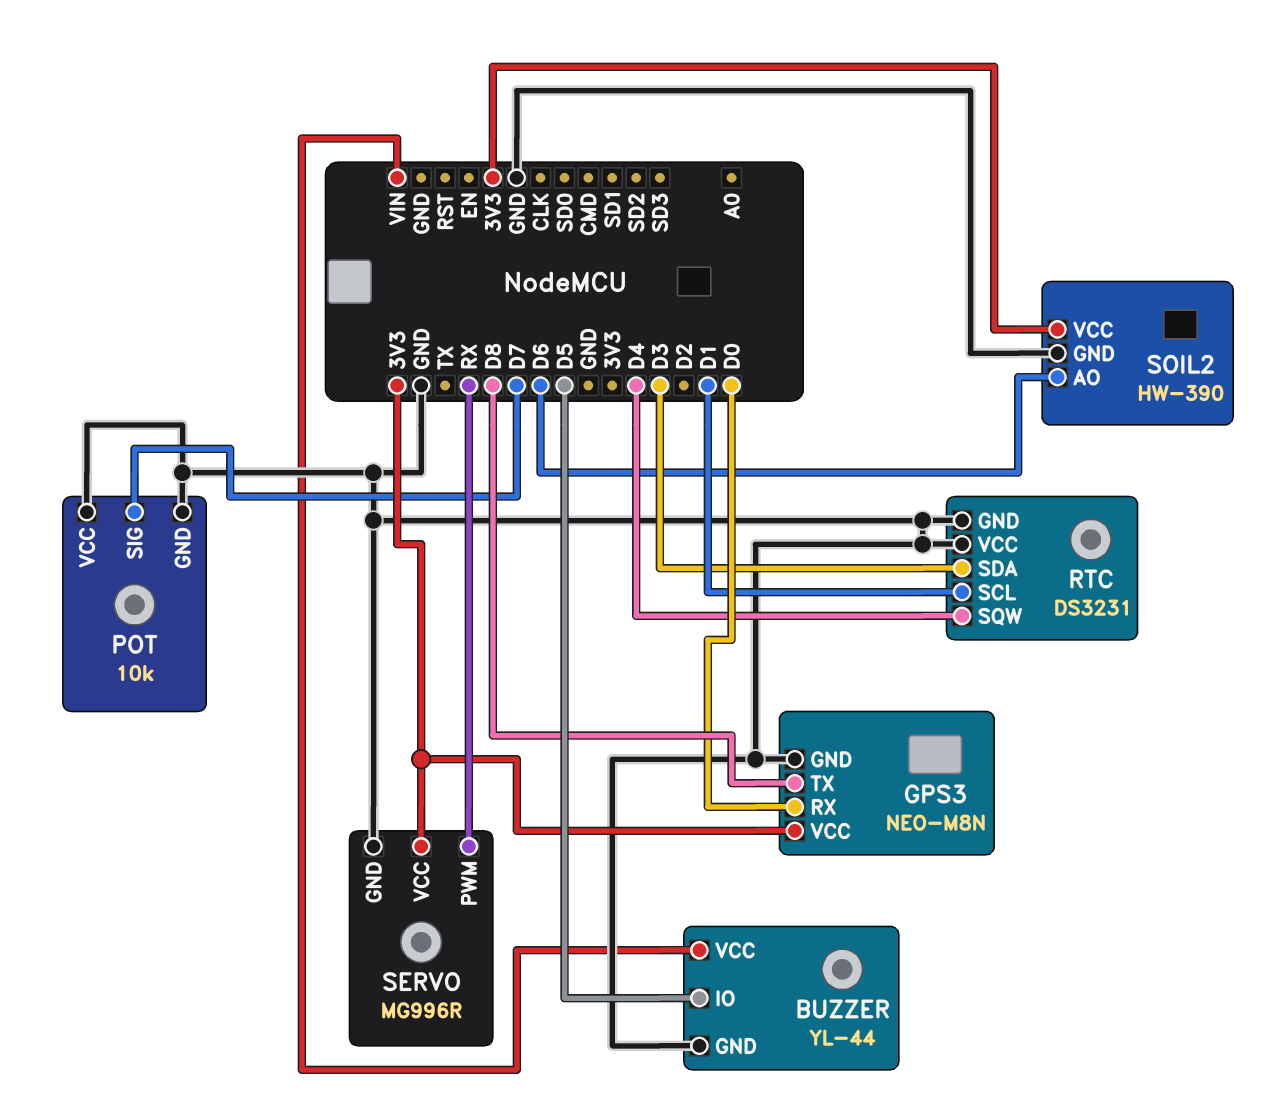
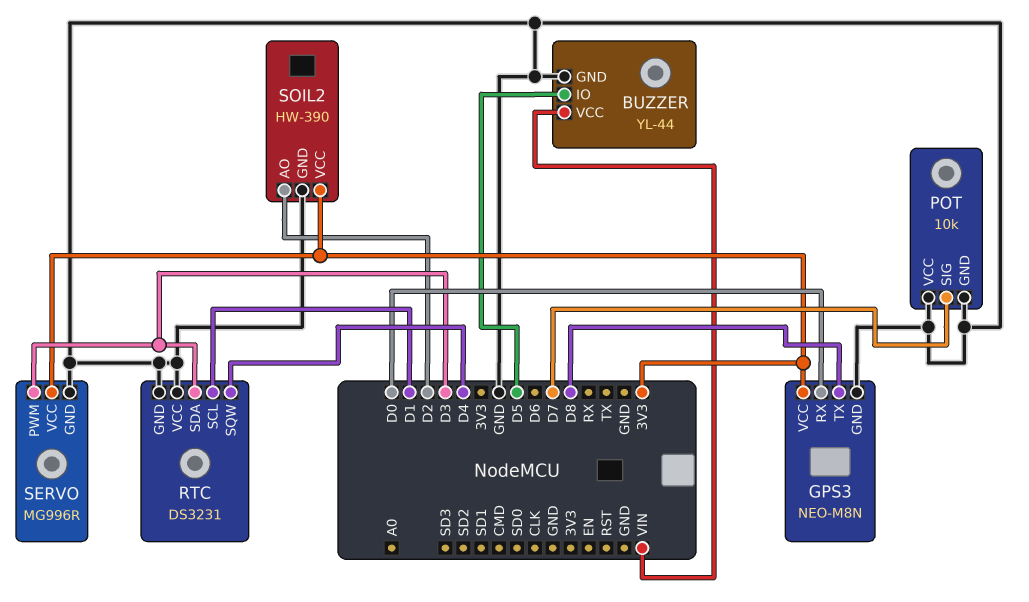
SERVO pin PWM: RX -> D3
SOIL2 pin AO: D6 -> D2

